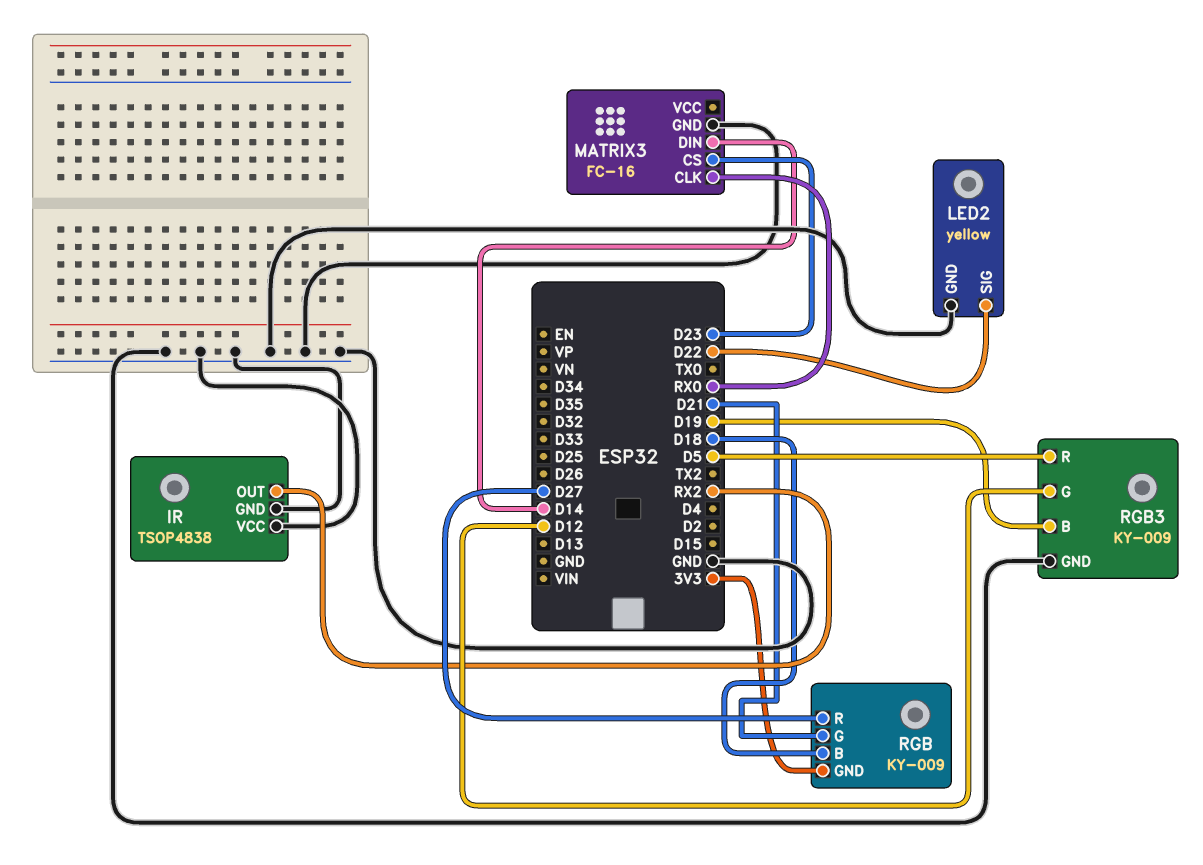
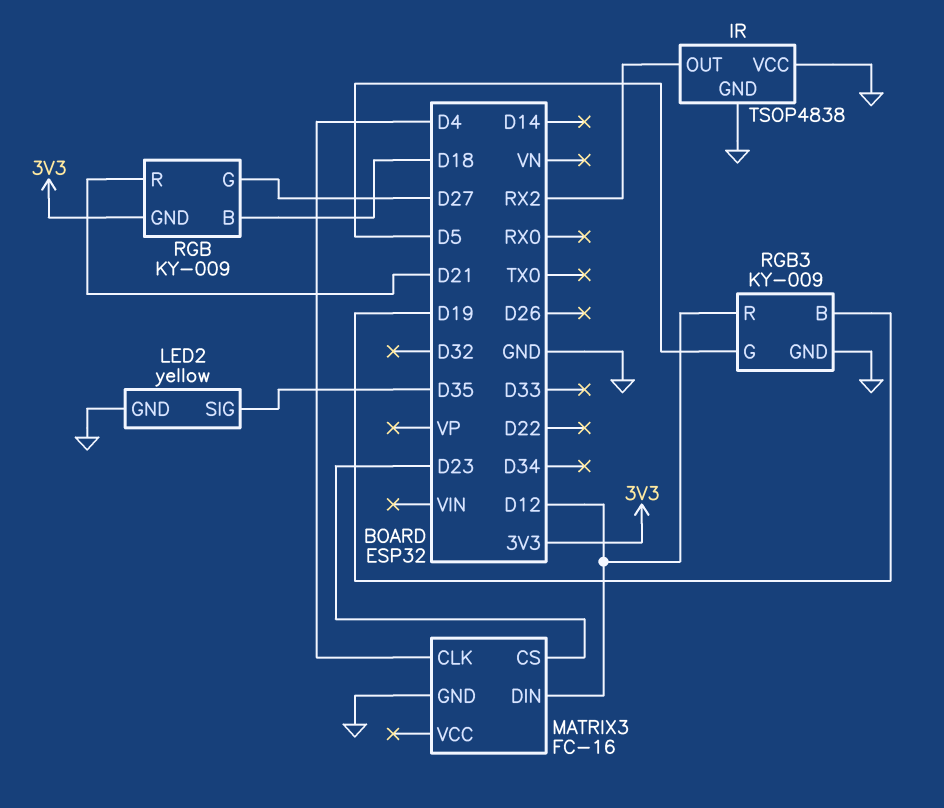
LED2 pin SIG: D22 -> D35
MATRIX3 pin CLK: RX0 -> D4
MATRIX3 pin DIN: D14 -> D12
RGB pin G: D21 -> D27
RGB pin R: D27 -> D21
RGB3 pin G: D12 -> D5
RGB3 pin R: D5 -> D12

